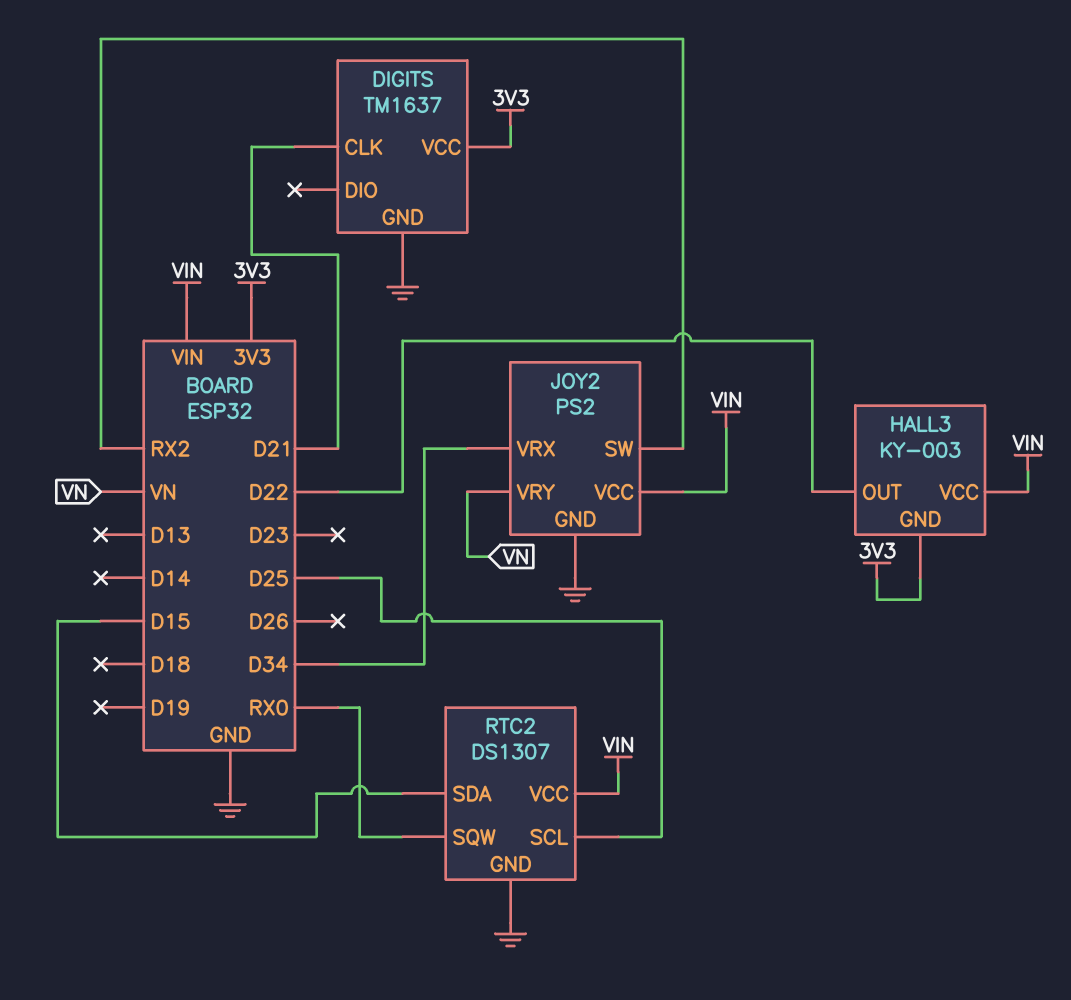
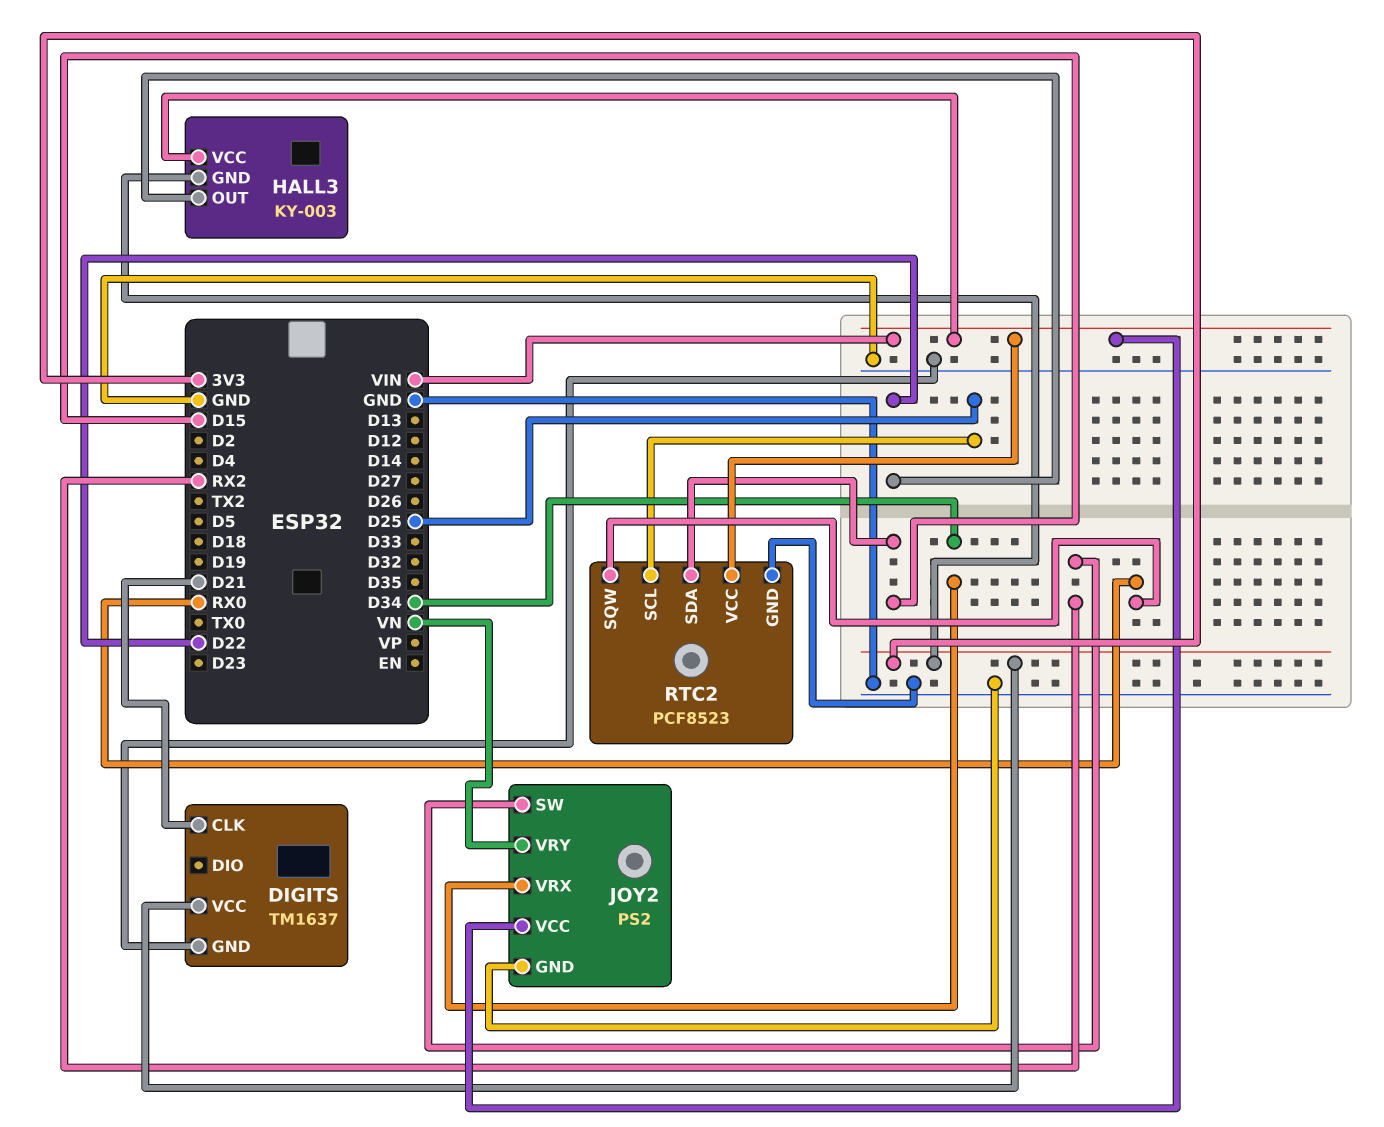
RTC2: DS1307 -> PCF8523

